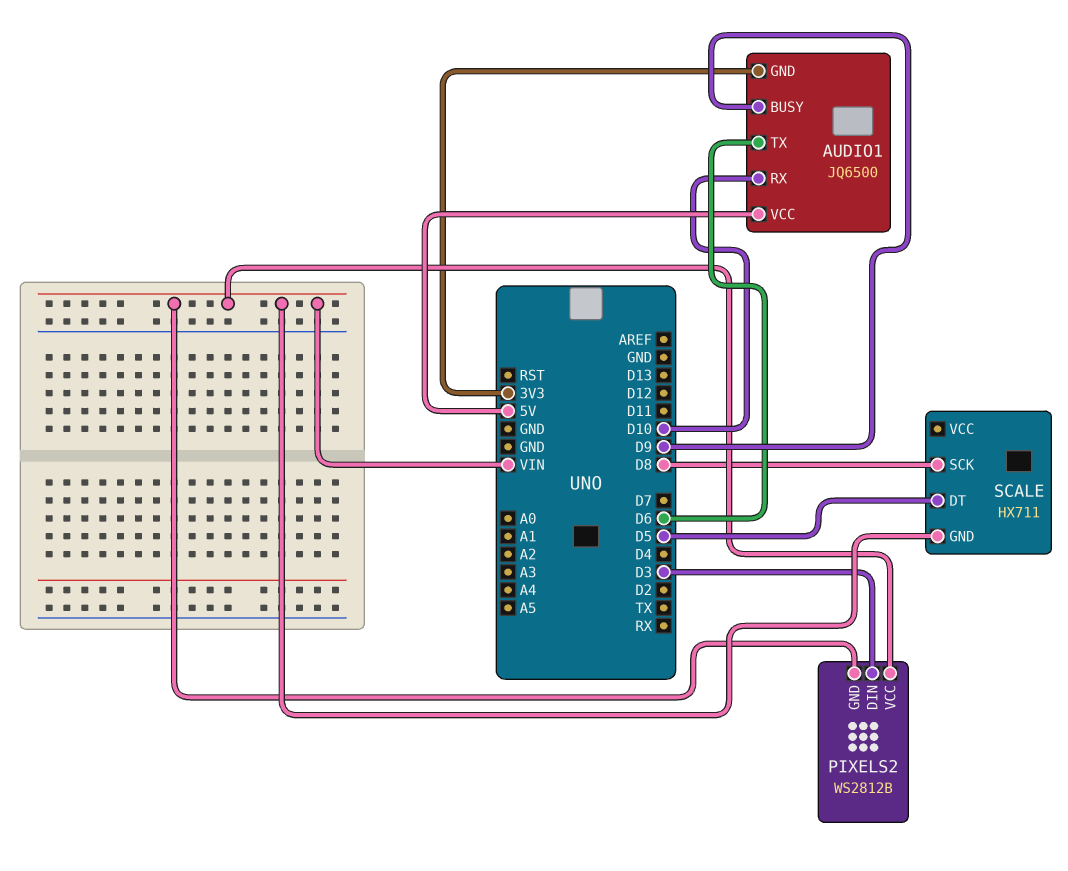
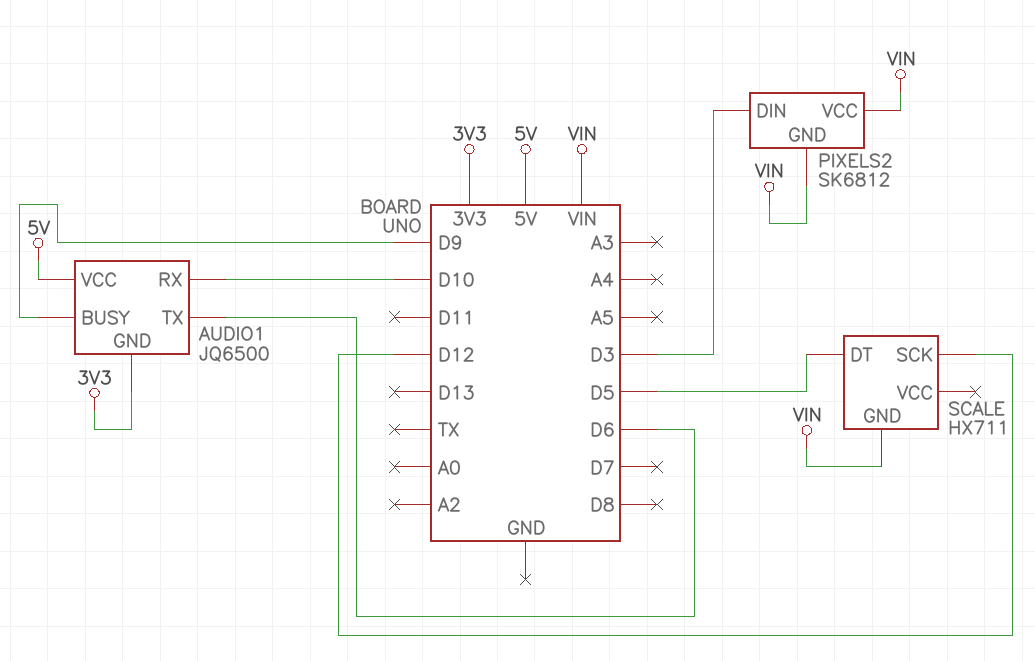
PIXELS2: WS2812B -> SK6812
SCALE pin SCK: D8 -> D12

